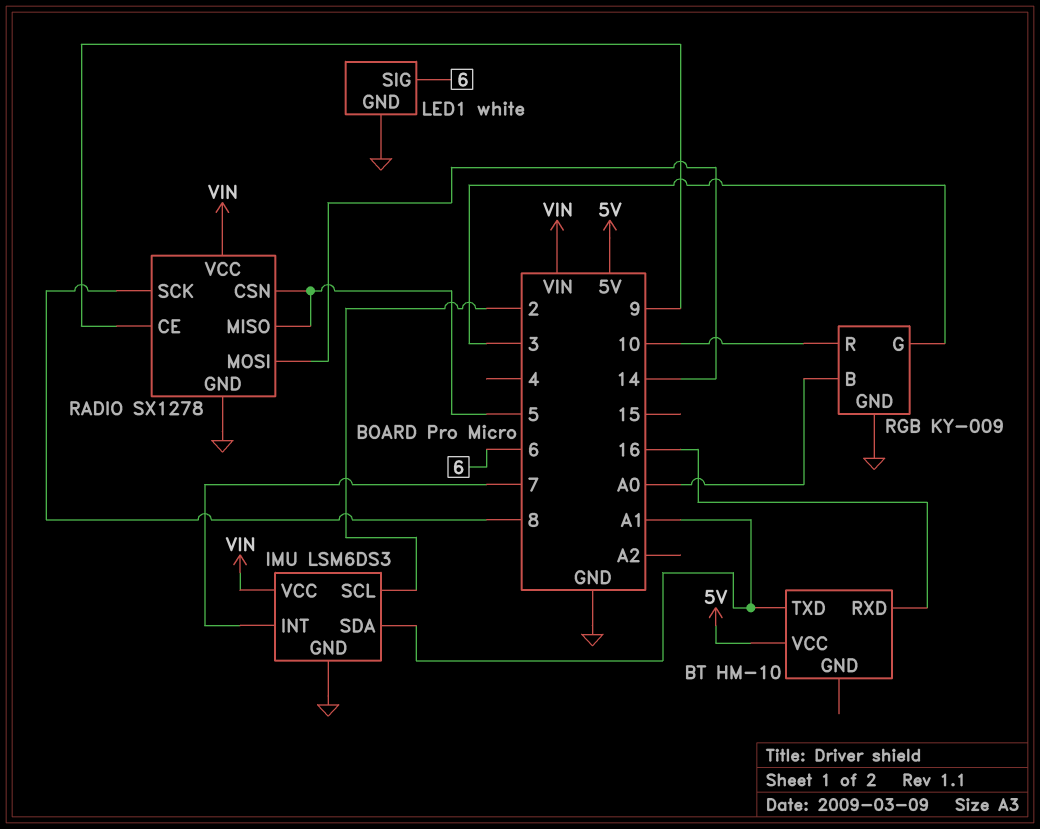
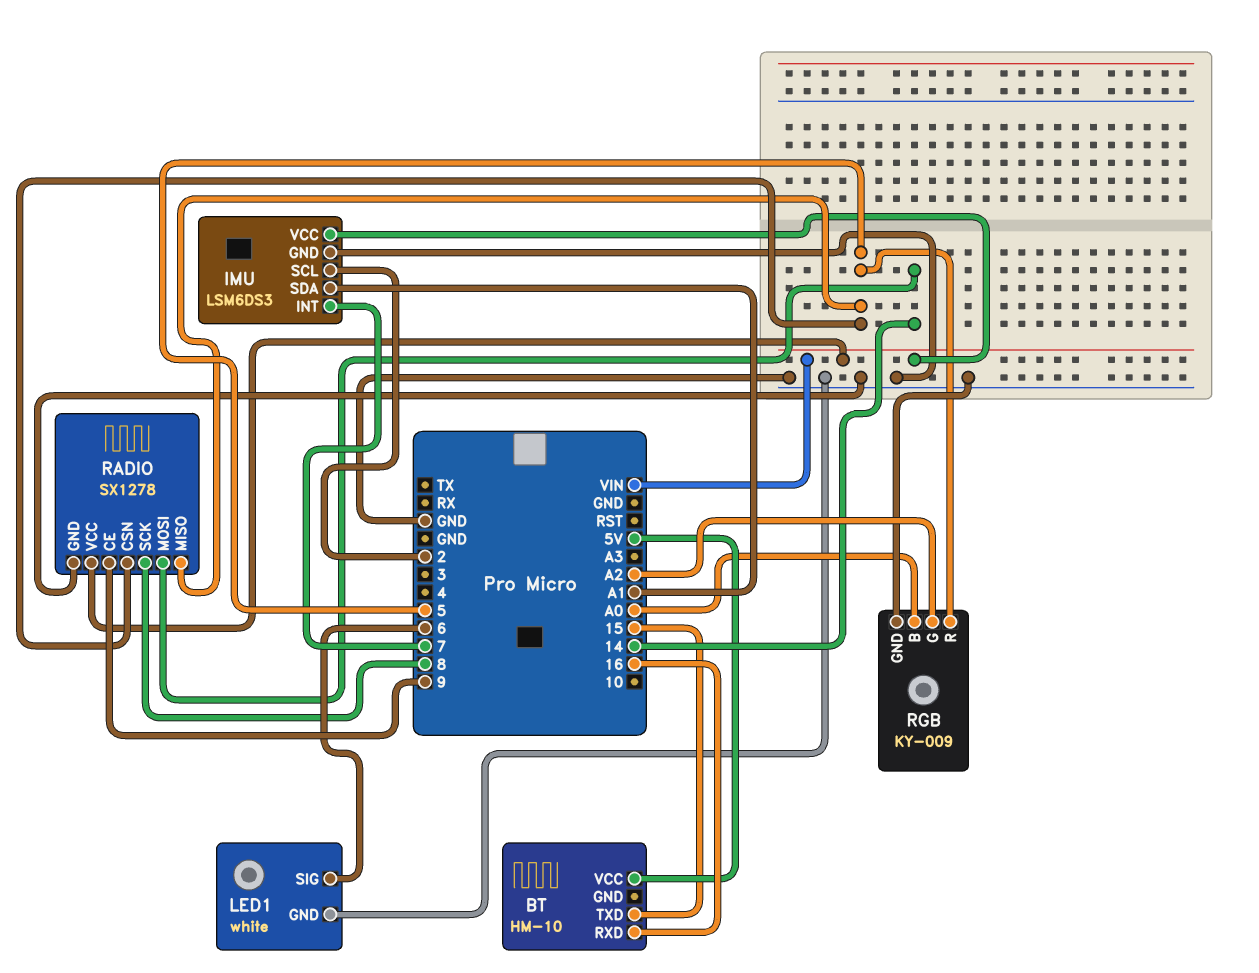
BT pin TXD: A1 -> 15
RGB pin G: 3 -> A2
RGB pin R: 10 -> 5

